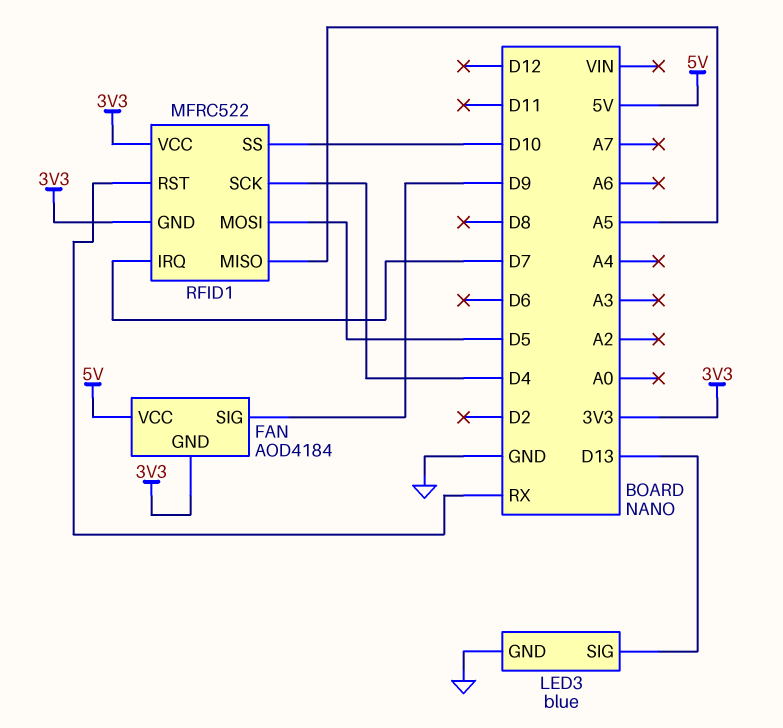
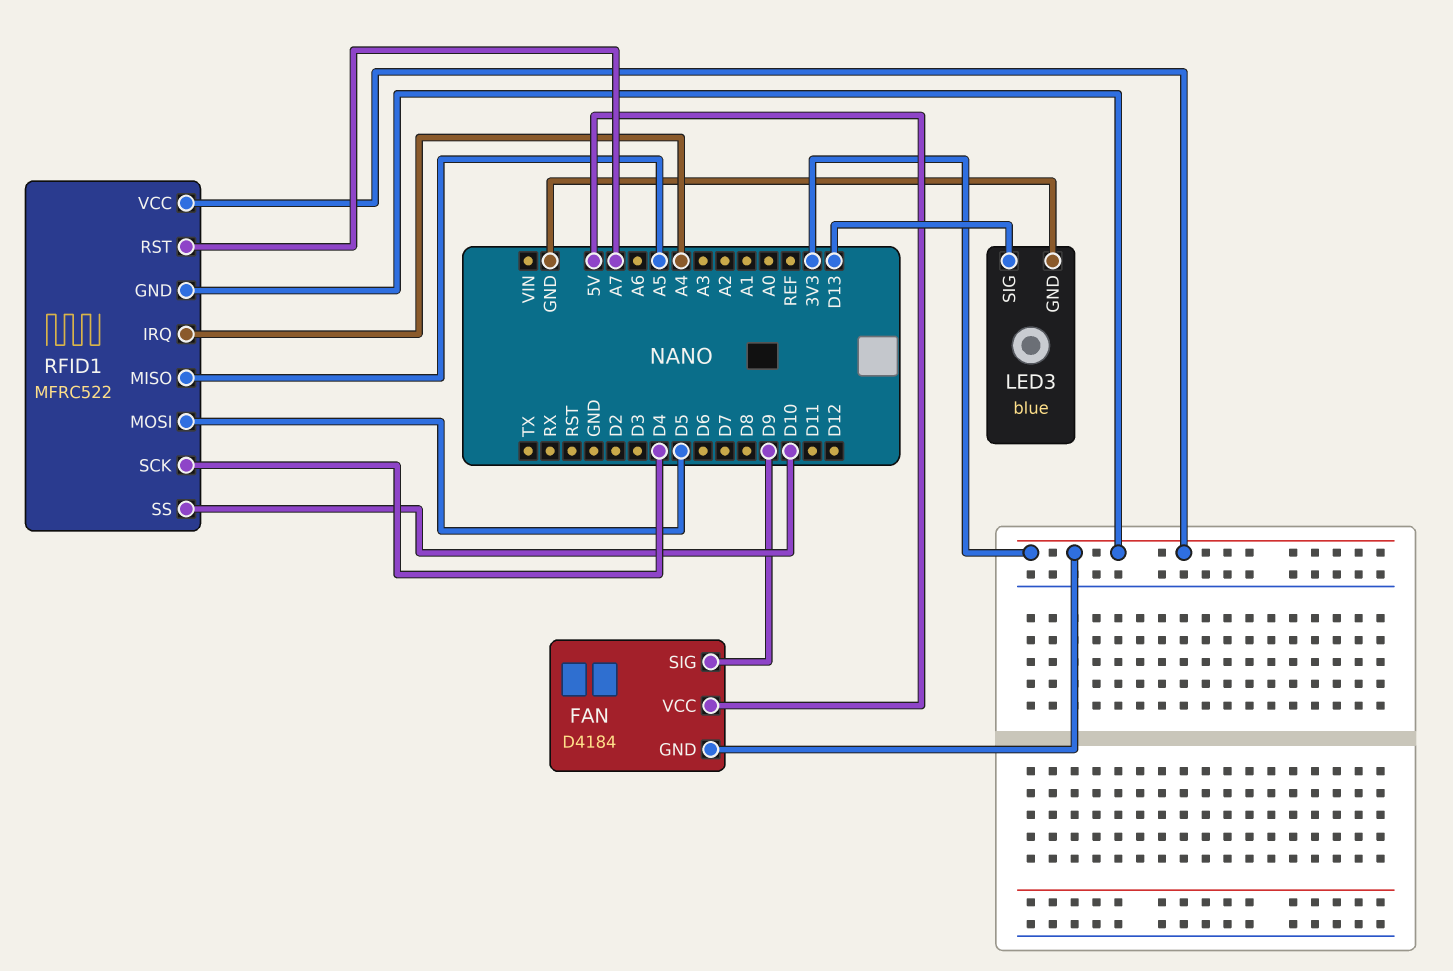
FAN: AOD4184 -> D4184
RFID1 pin IRQ: D7 -> A4
RFID1 pin RST: RX -> A7

